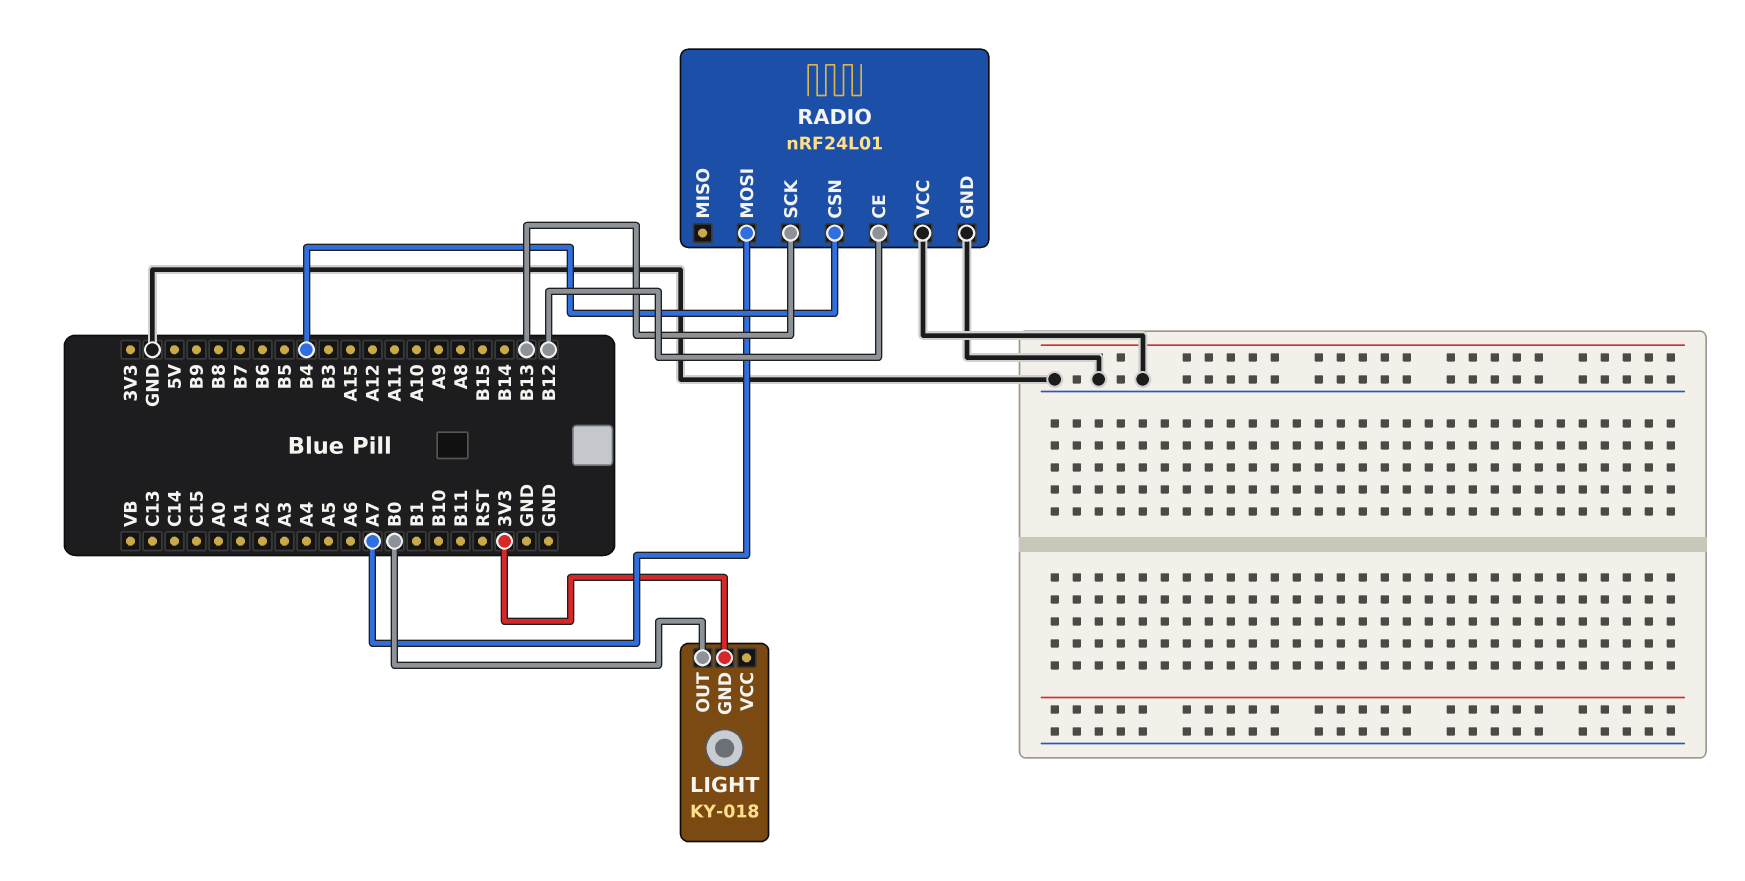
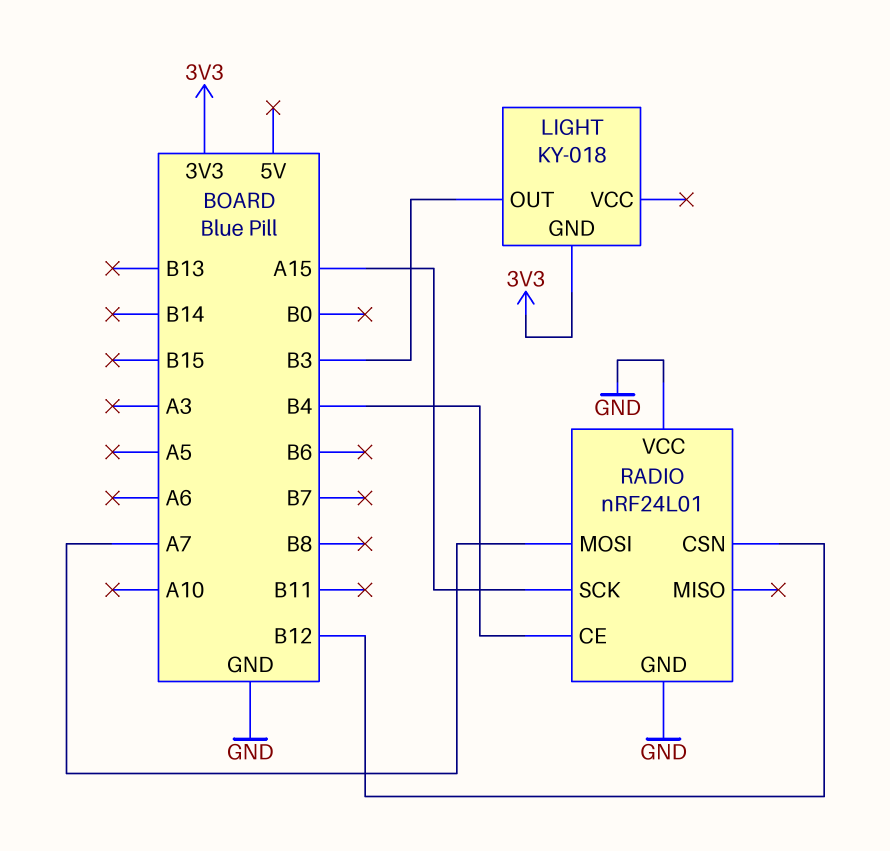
LIGHT pin OUT: B0 -> B3
RADIO pin CE: B12 -> B4
RADIO pin CSN: B4 -> B12
RADIO pin SCK: B13 -> A15

